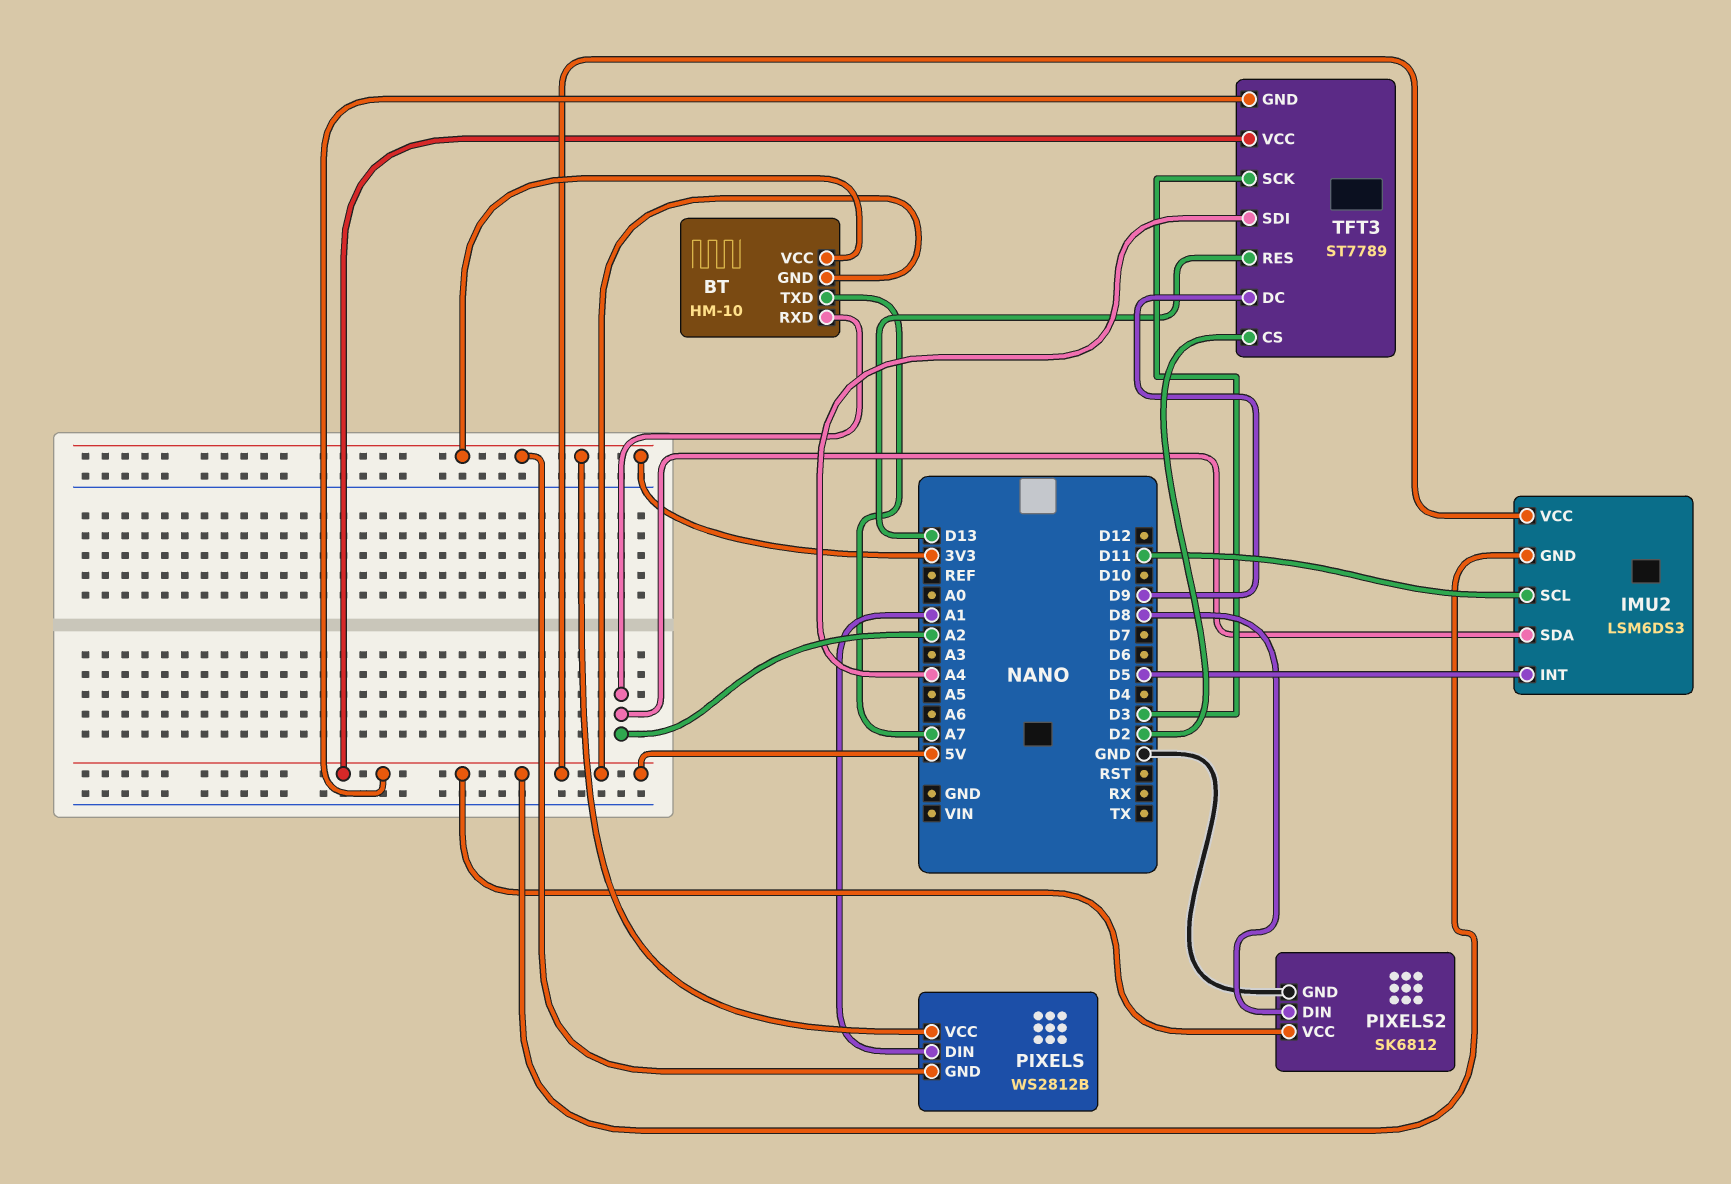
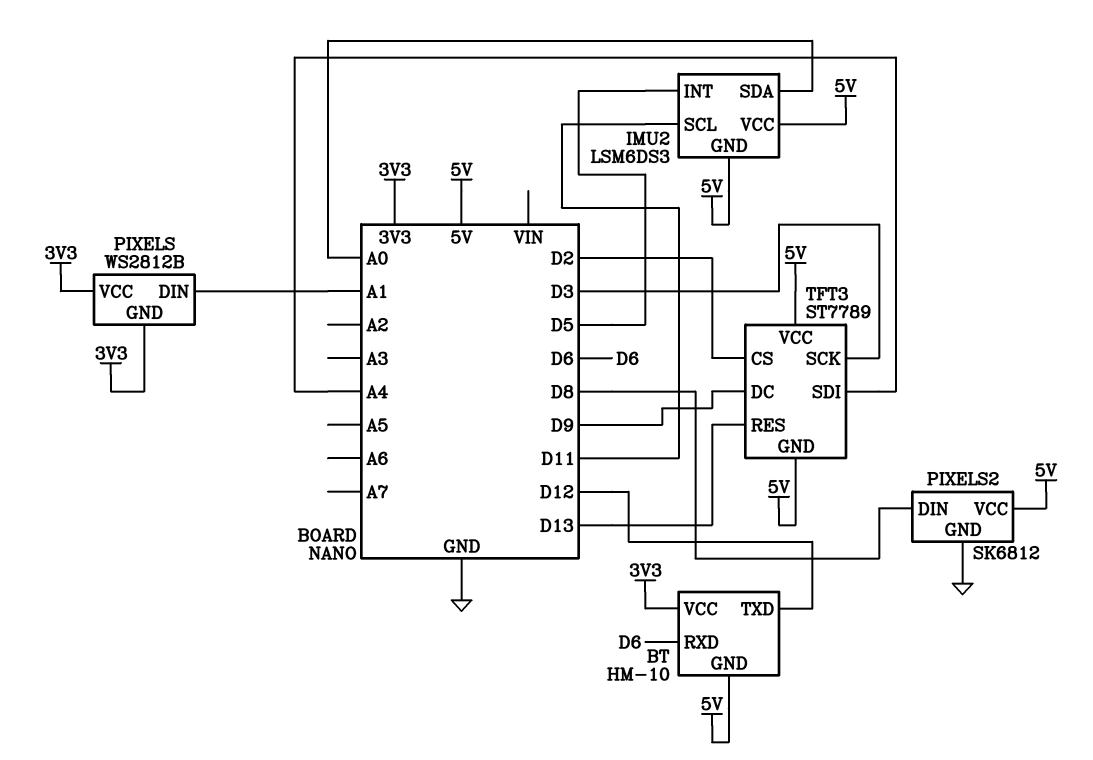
BT pin RXD: A2 -> D6
BT pin TXD: A7 -> D12
IMU2 pin SDA: A2 -> A0

